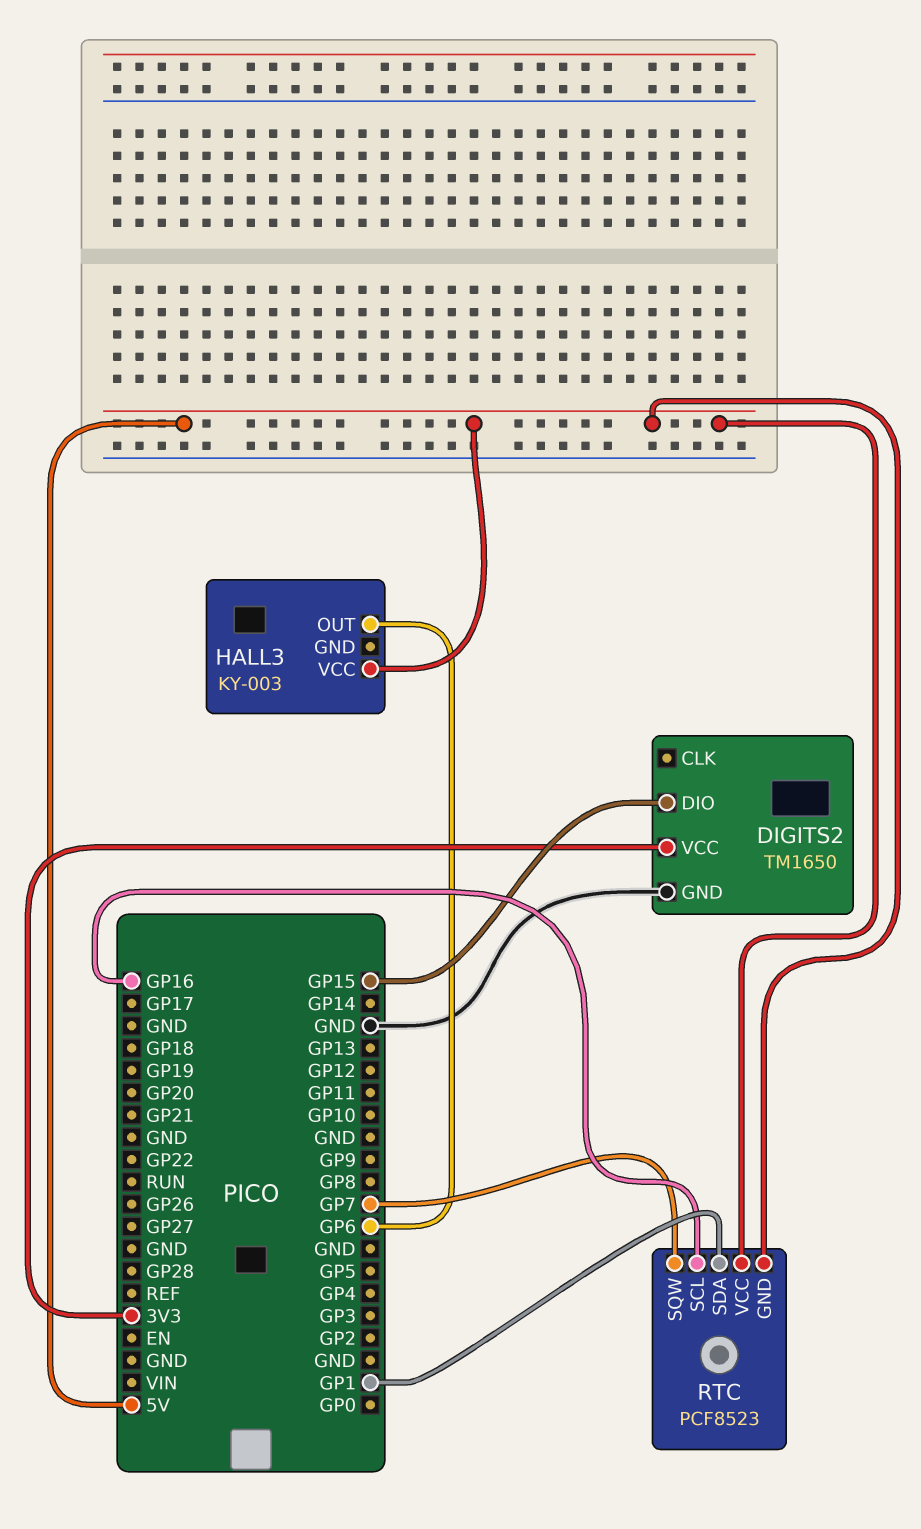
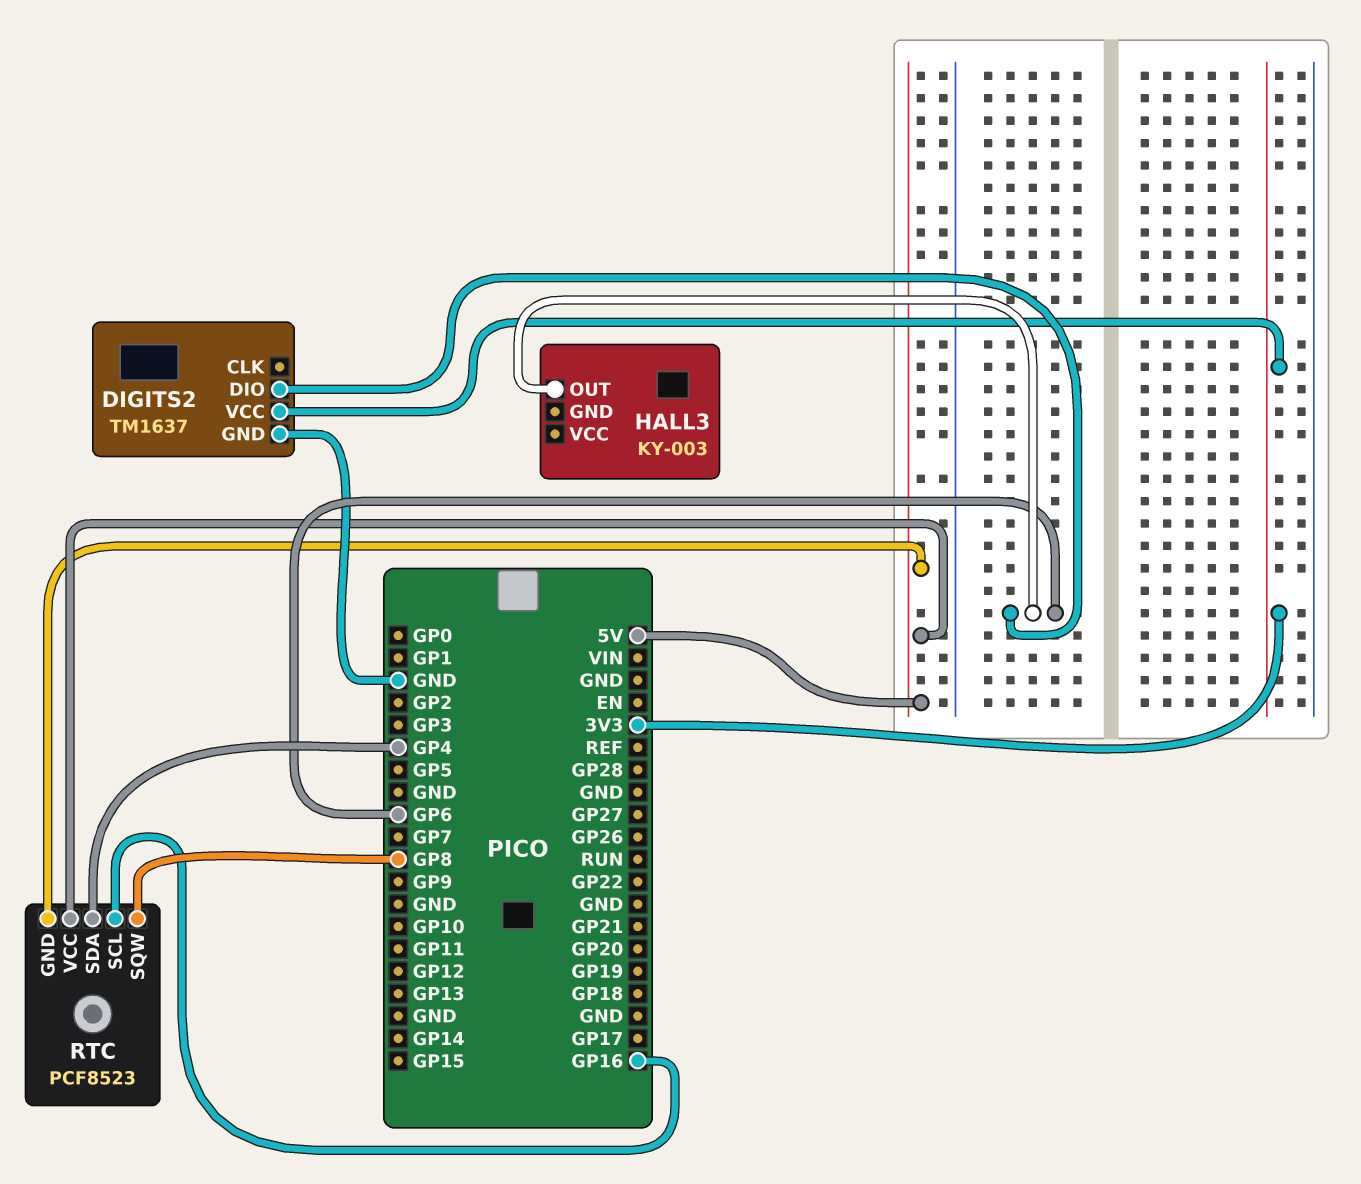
DIGITS2: TM1650 -> TM1637
DIGITS2 pin DIO: GP15 -> GP6
HALL3 pin VCC: 5V -> none
RTC pin SDA: GP1 -> GP4
RTC pin SQW: GP7 -> GP8

